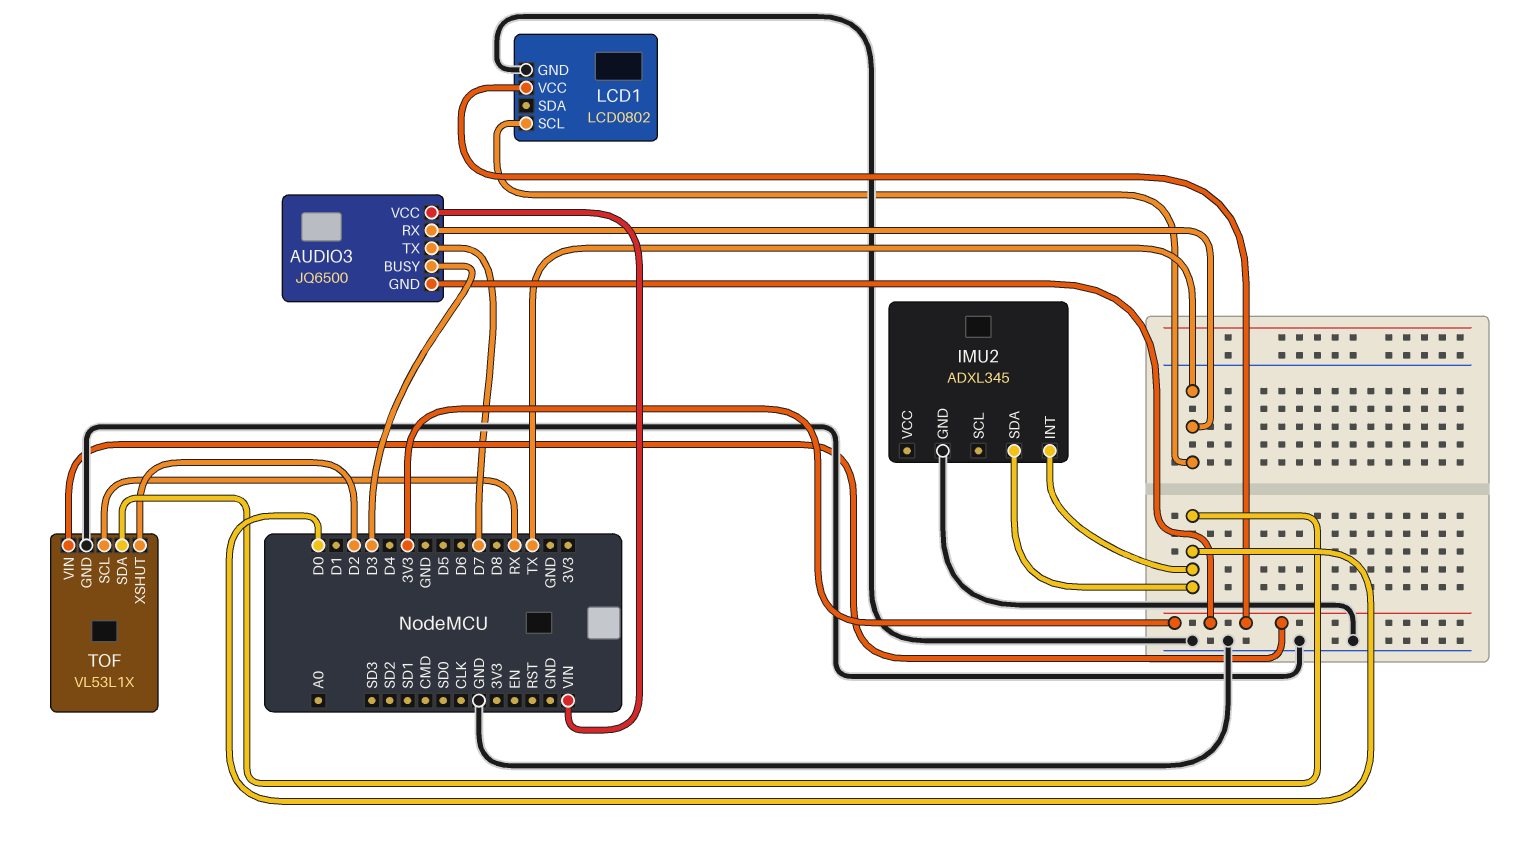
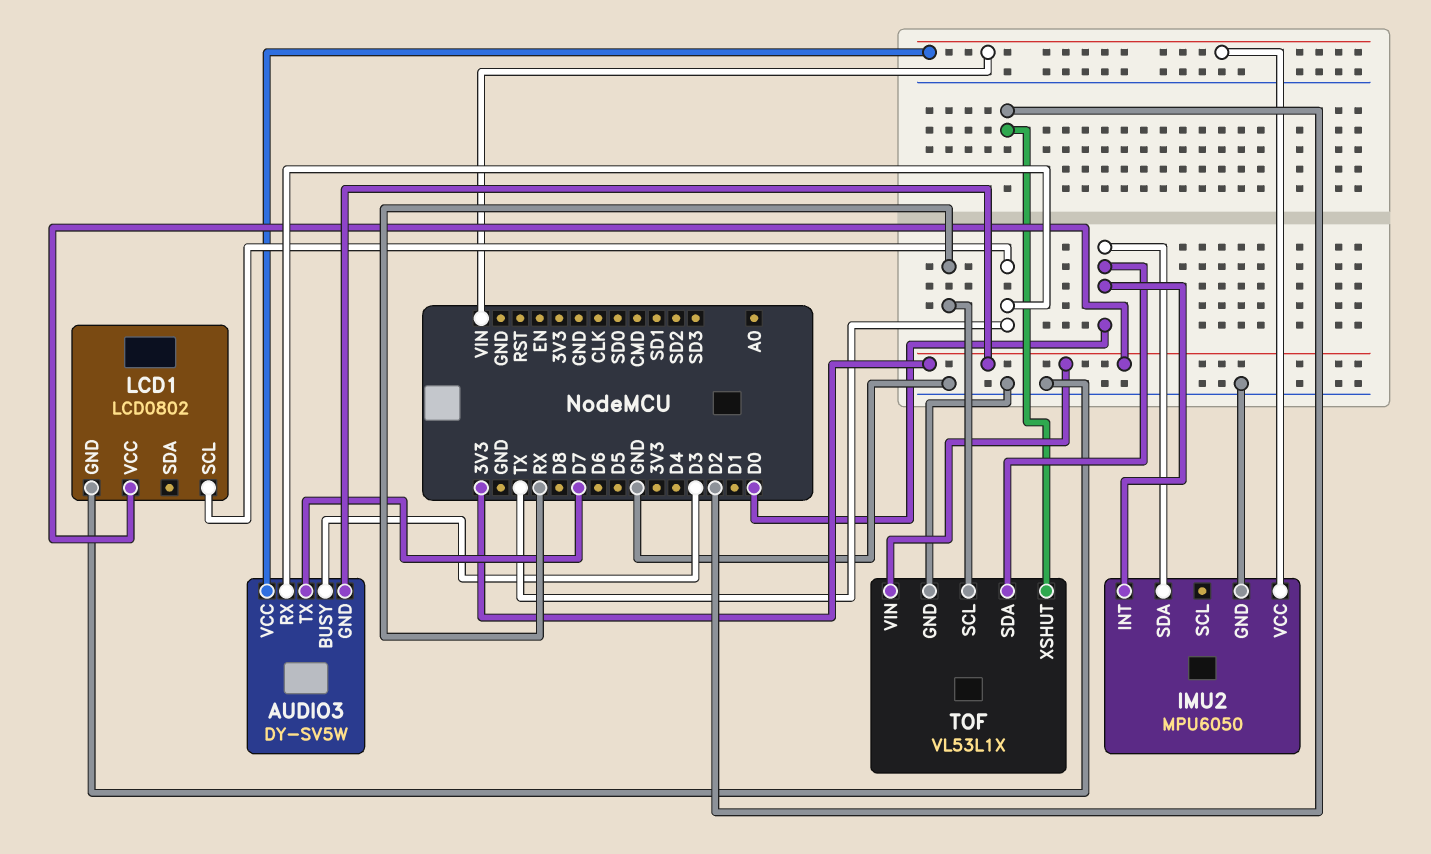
AUDIO3: JQ6500 -> DY-SV5W
IMU2: ADXL345 -> MPU6050
IMU2 pin VCC: none -> VIN

